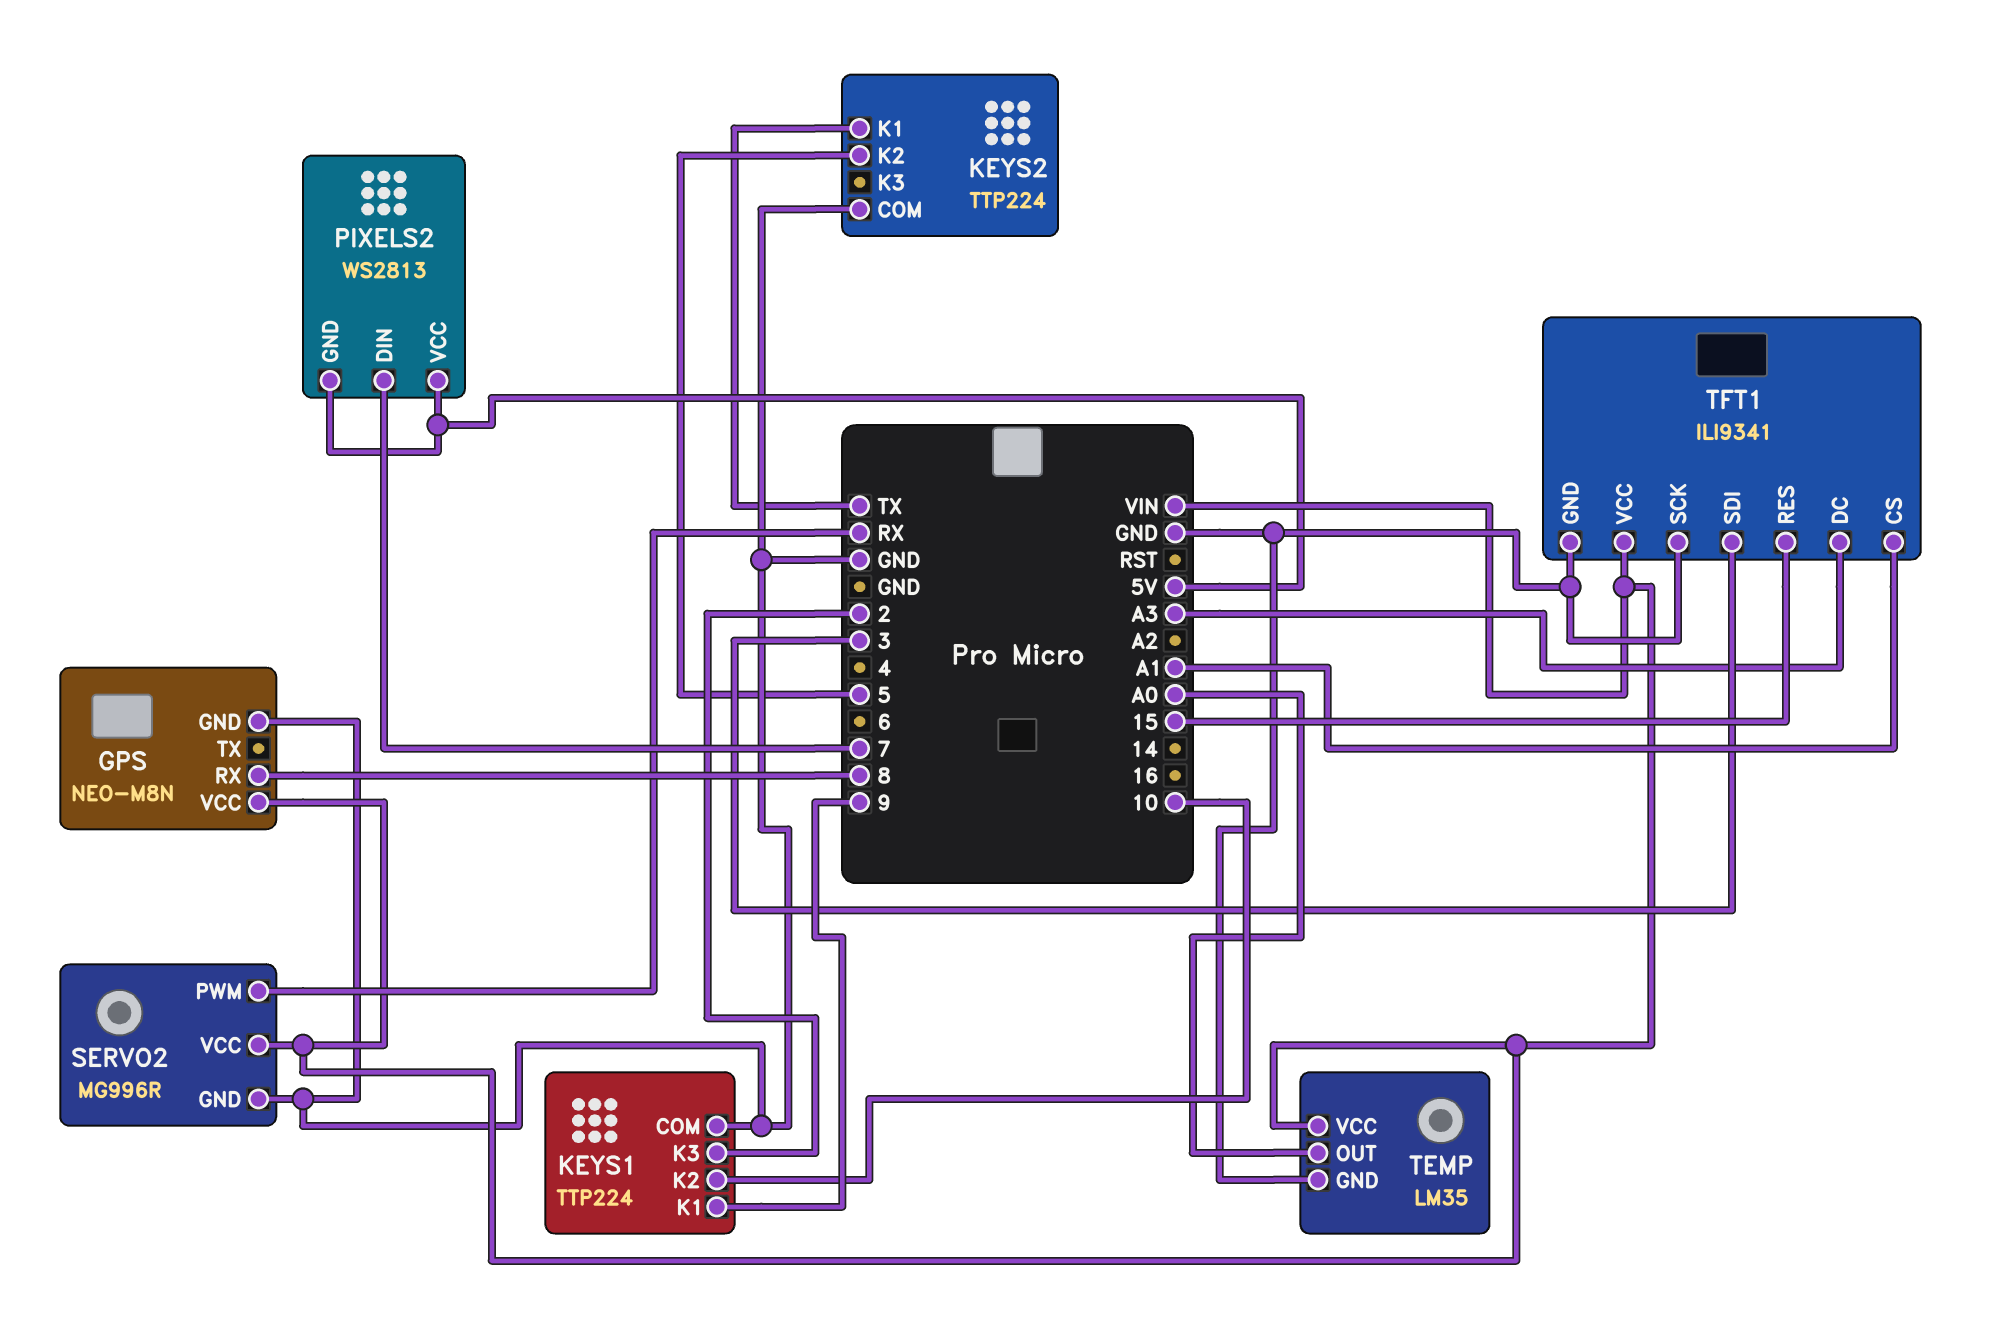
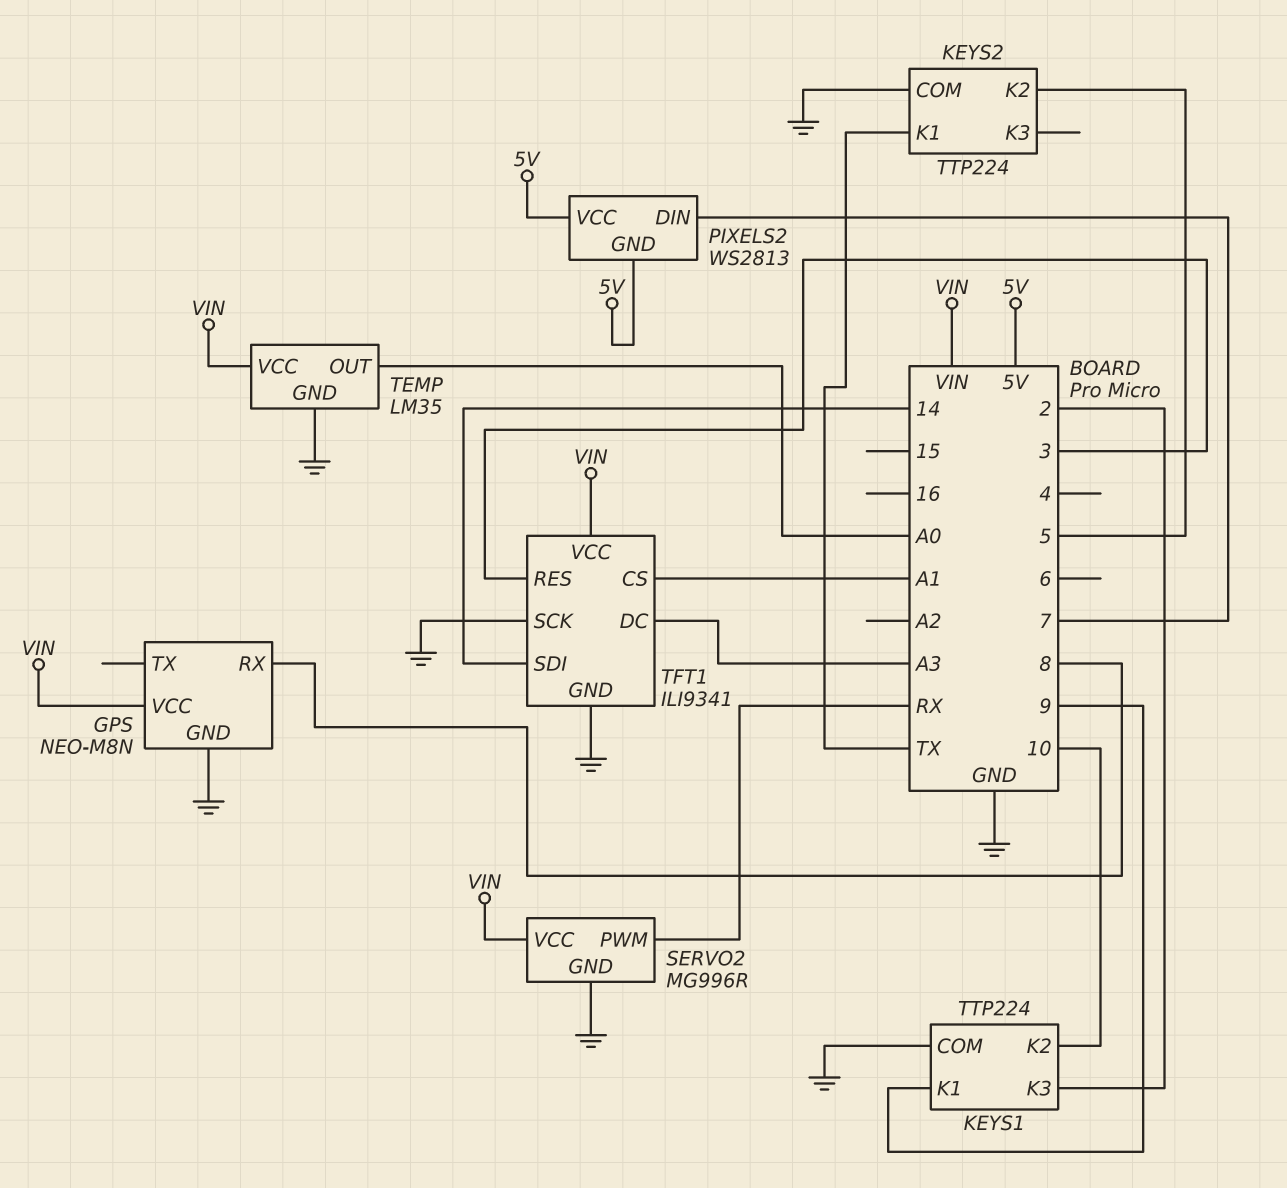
TFT1 pin RES: 15 -> 3
TFT1 pin SDI: 3 -> 14

